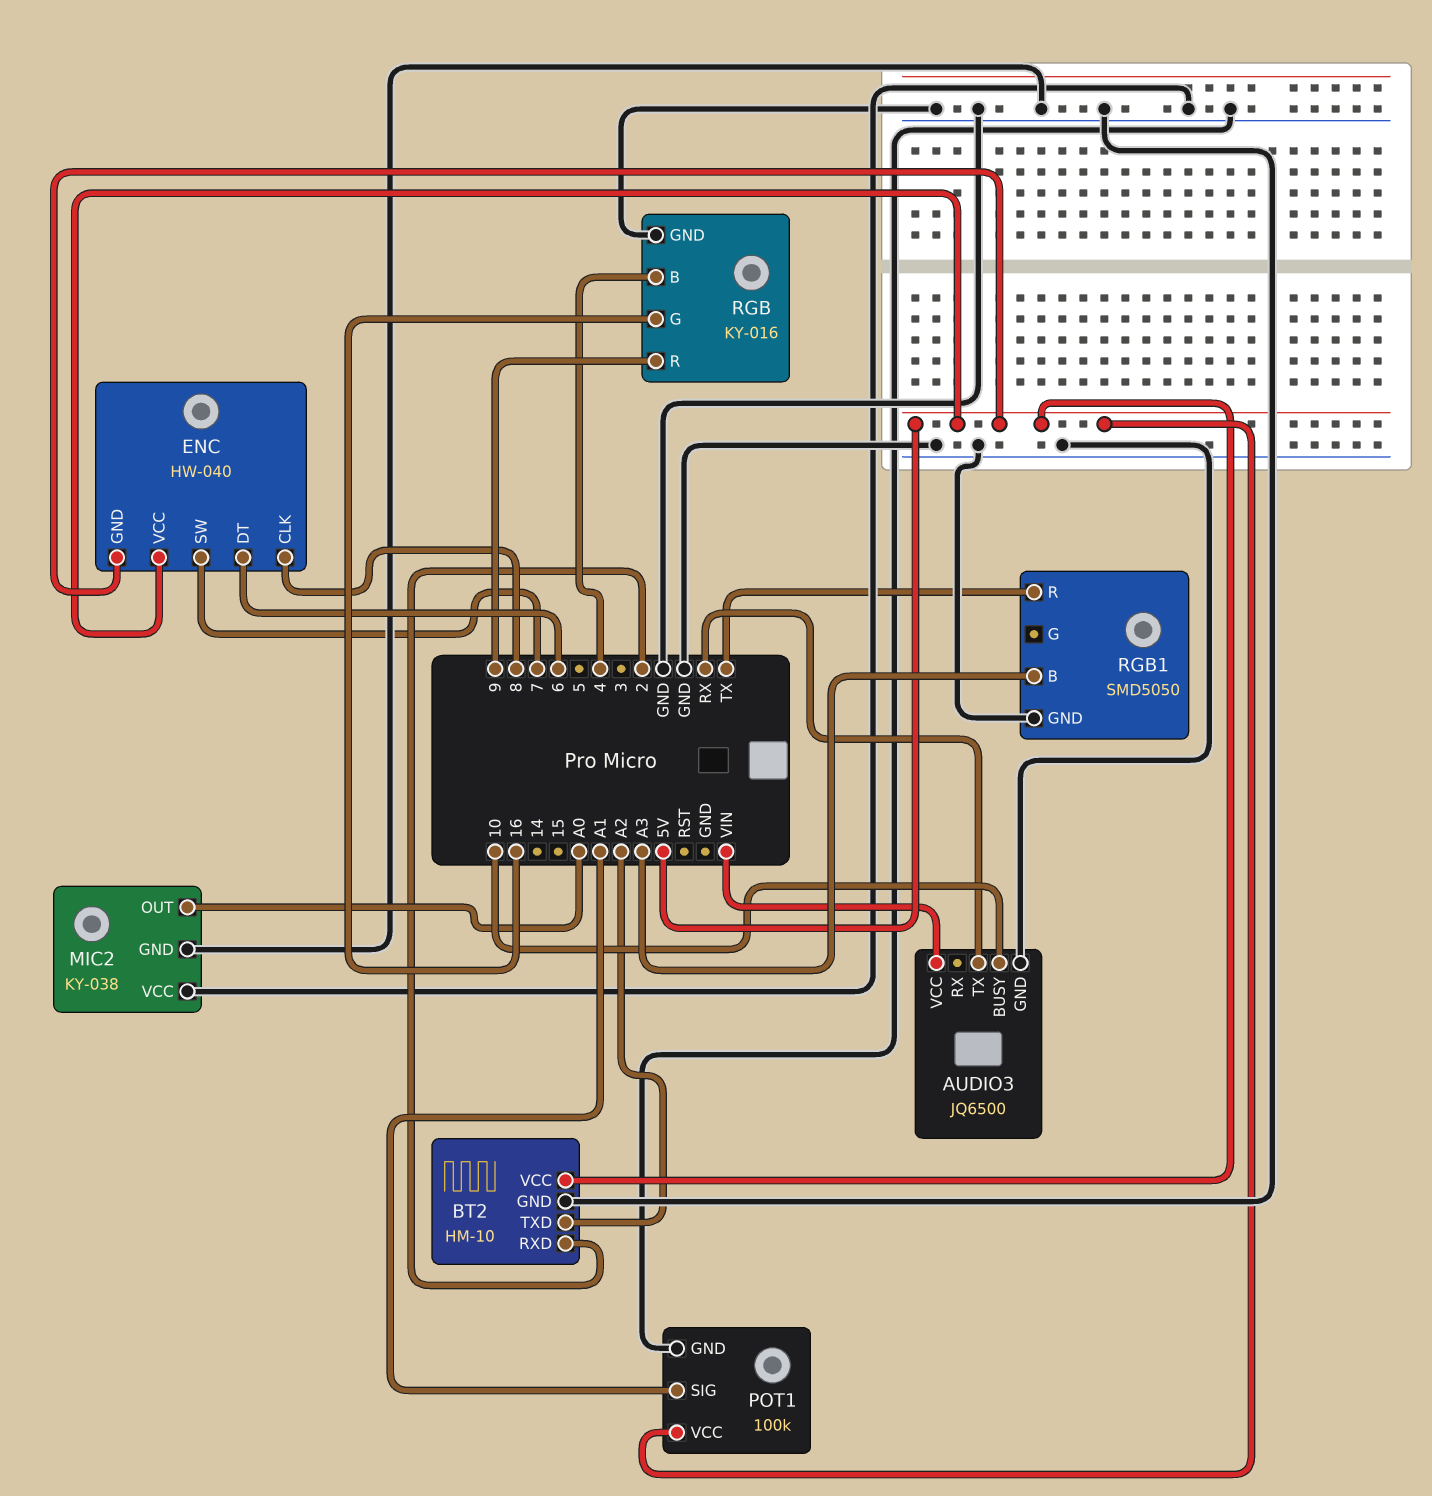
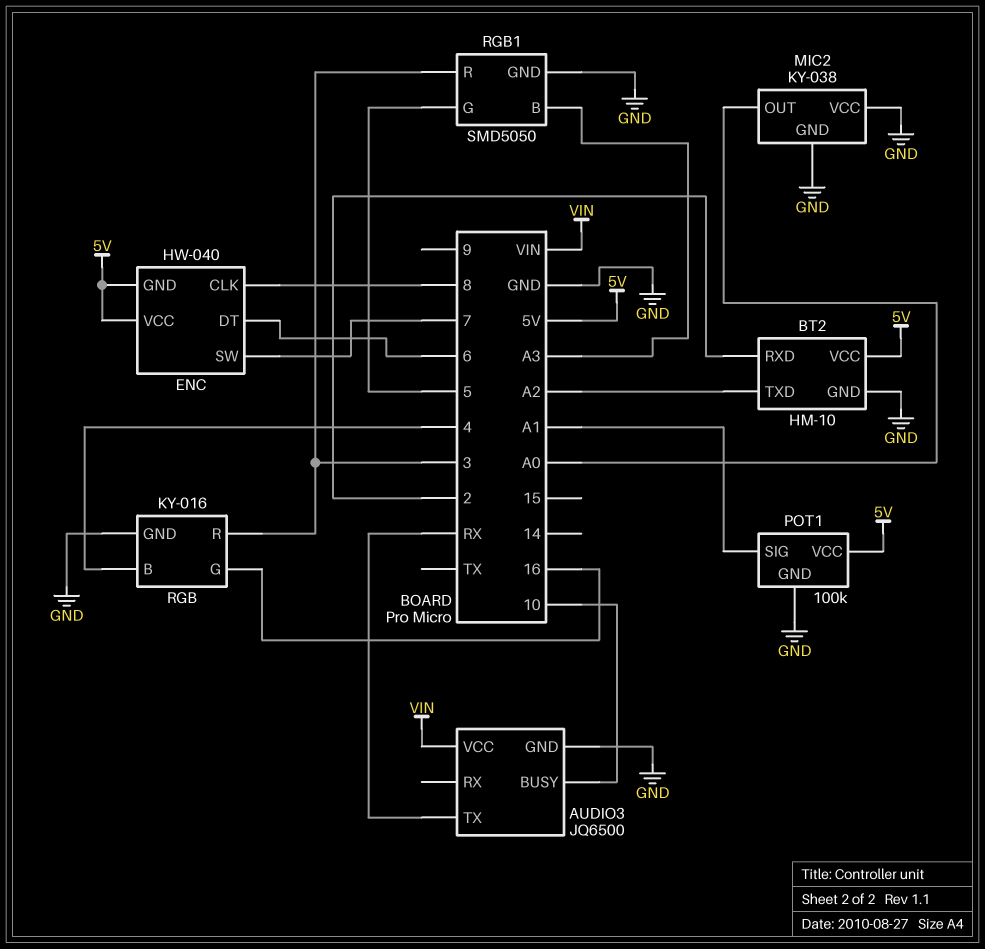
RGB pin R: 9 -> 3
RGB1 pin G: none -> 5
RGB1 pin R: TX -> 3

